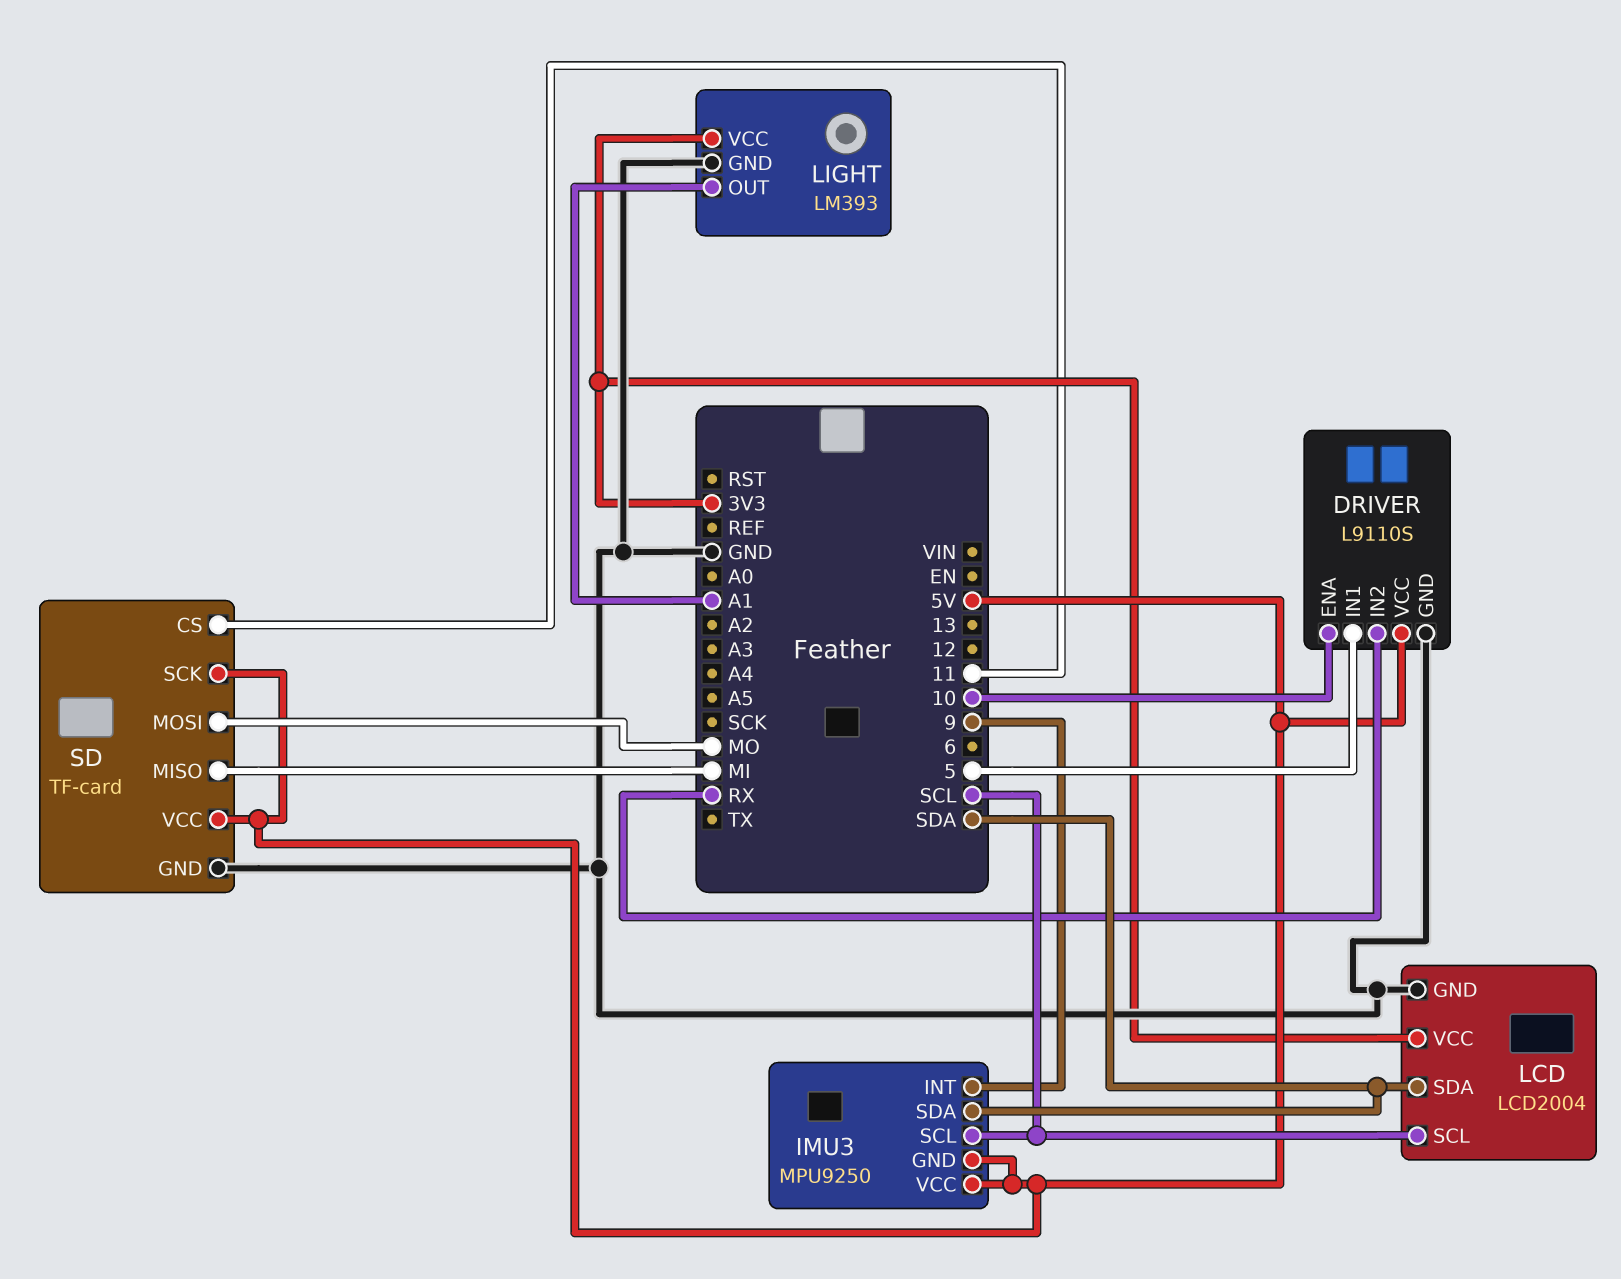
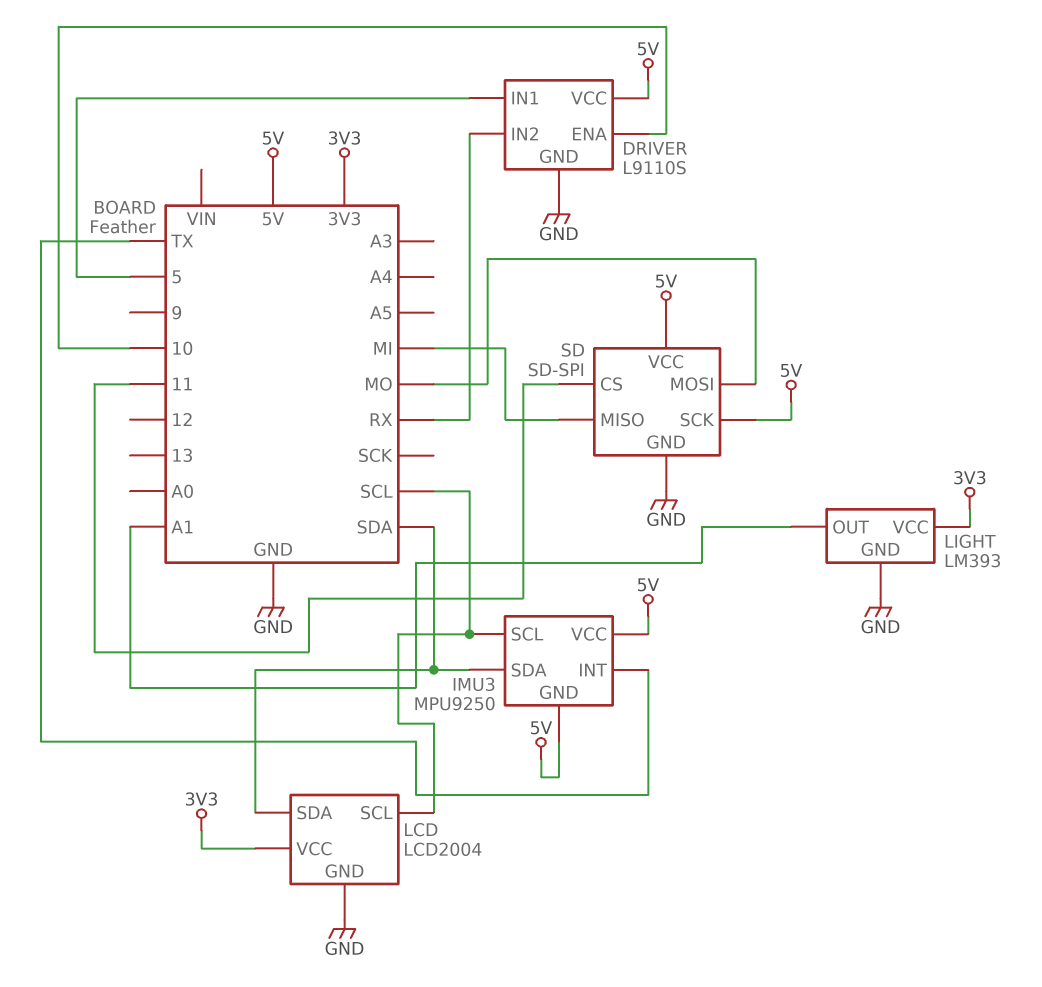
IMU3 pin INT: 9 -> TX
SD: TF-card -> SD-SPI

